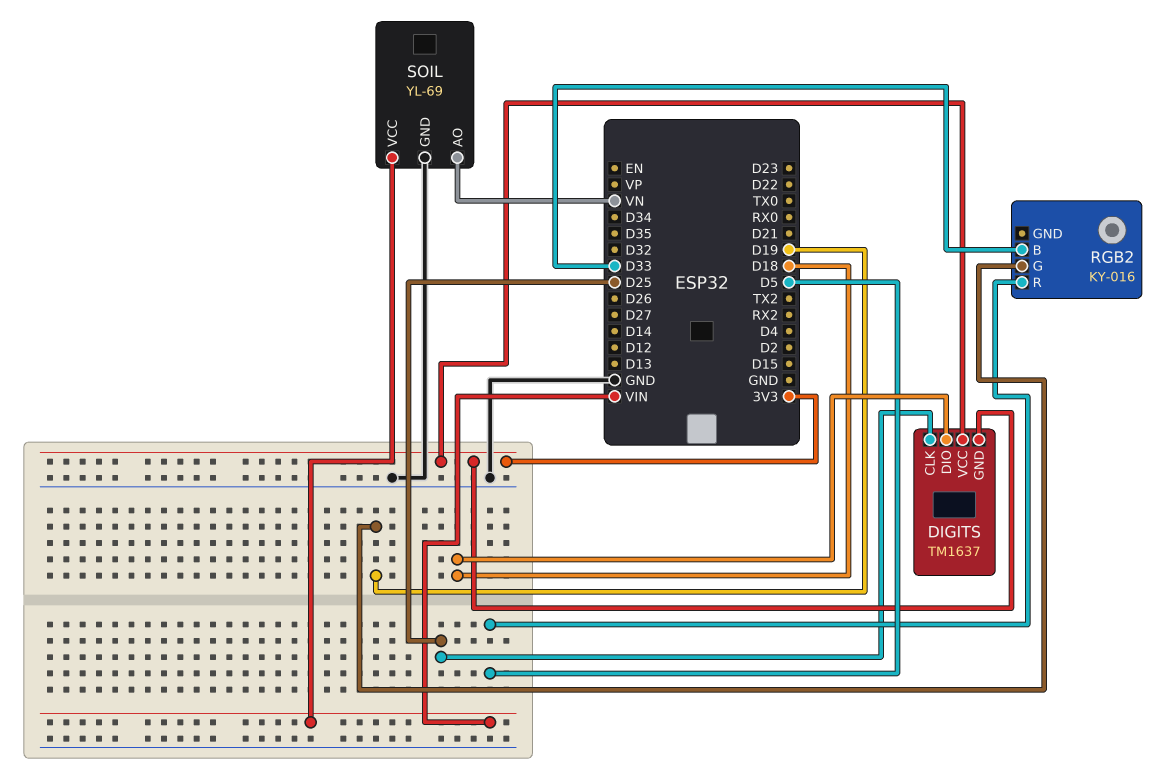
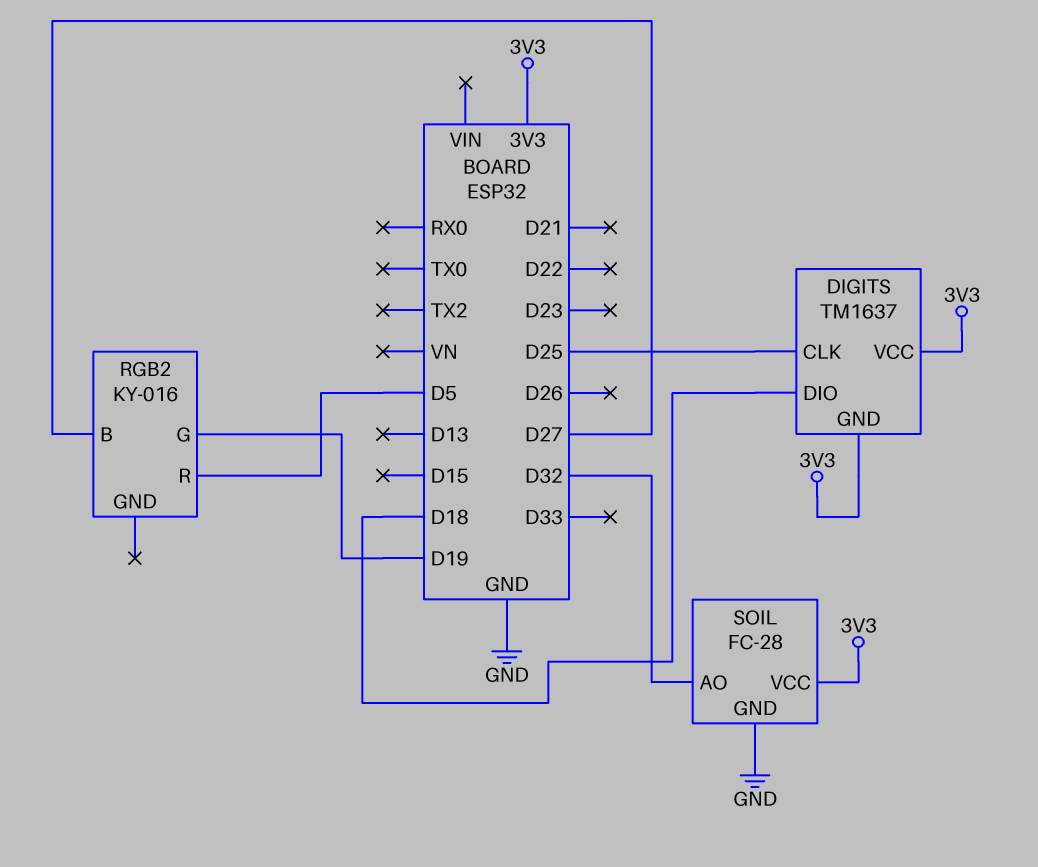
RGB2 pin B: D33 -> D27
SOIL: YL-69 -> FC-28
SOIL pin AO: VN -> D32
SOIL pin VCC: VIN -> 3V3

